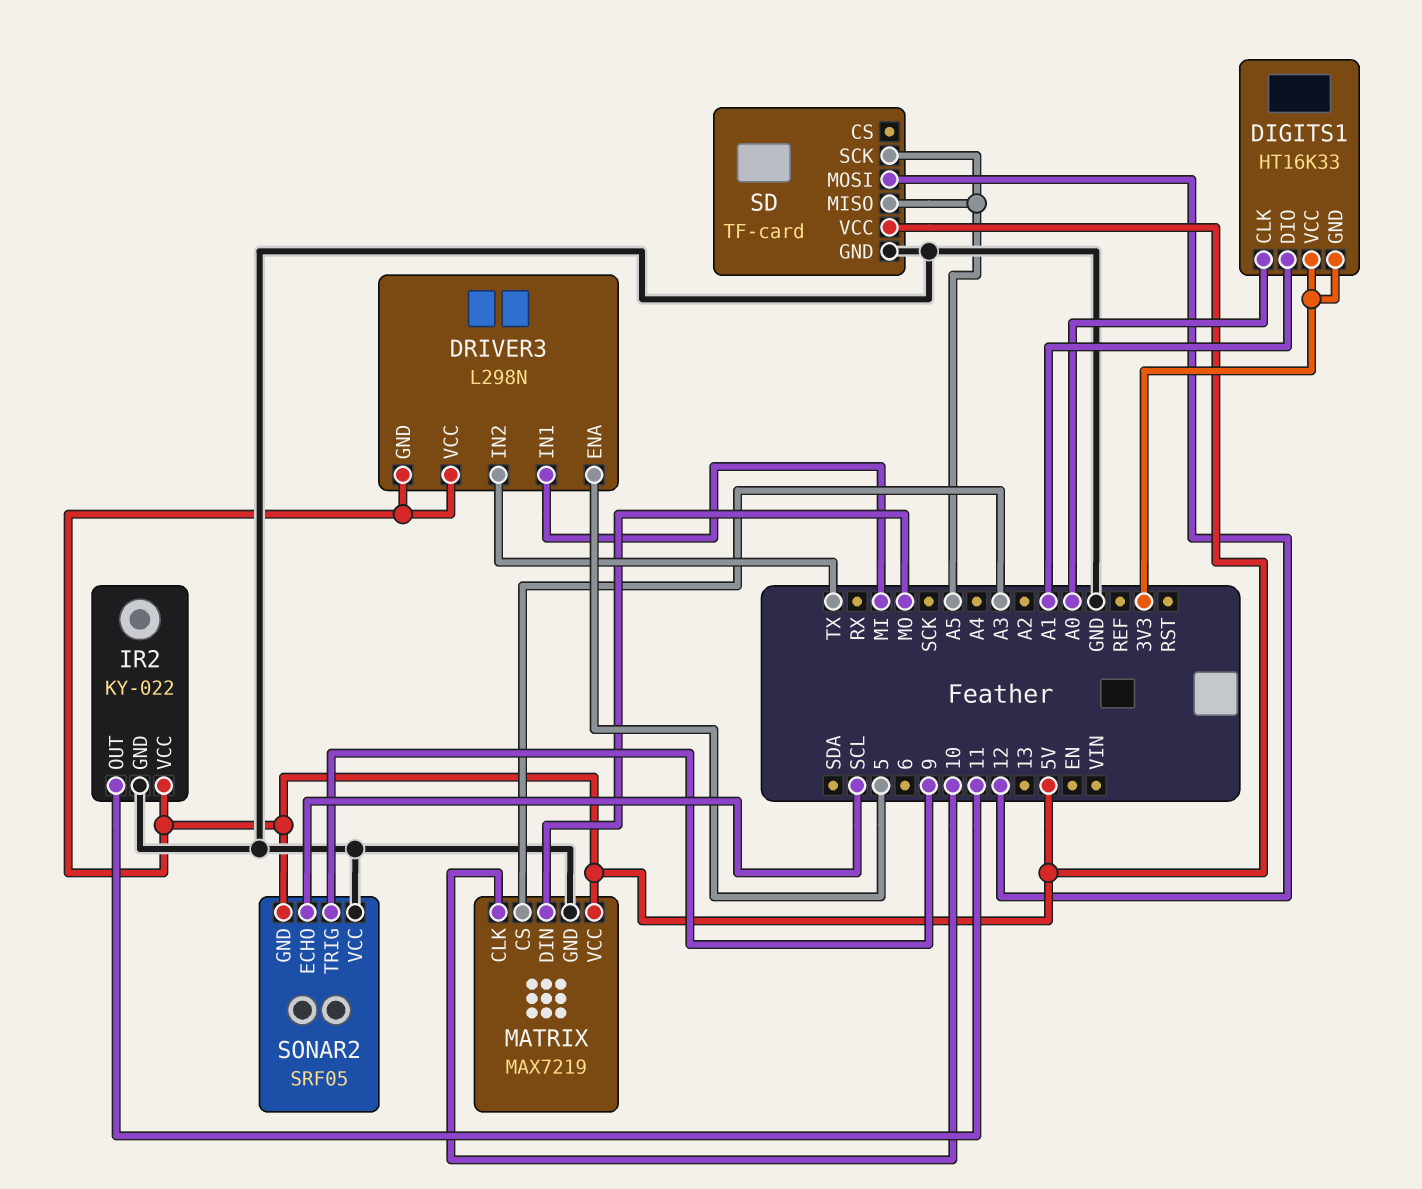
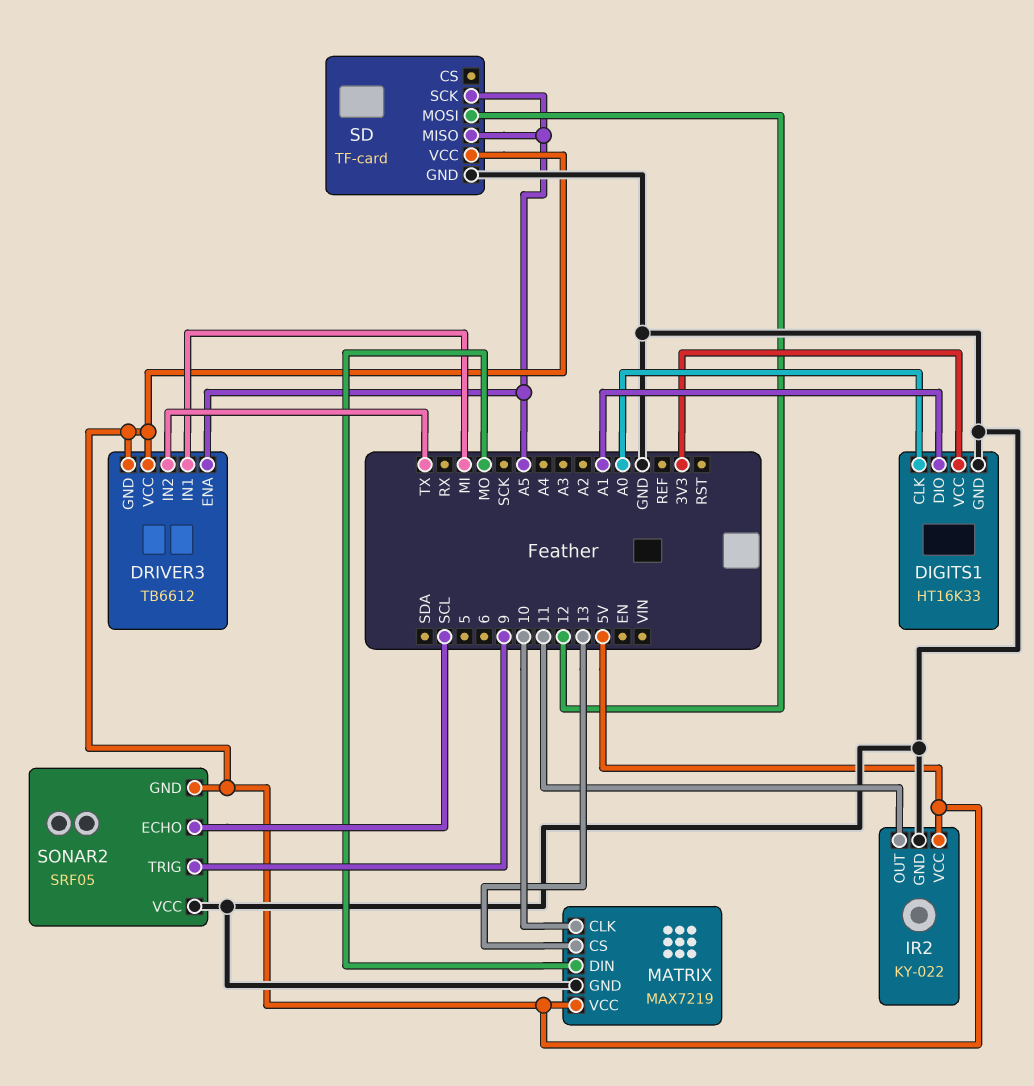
DIGITS1 pin GND: 3V3 -> GND
DRIVER3: L298N -> TB6612
DRIVER3 pin ENA: 5 -> A5
MATRIX pin CS: A3 -> 13

